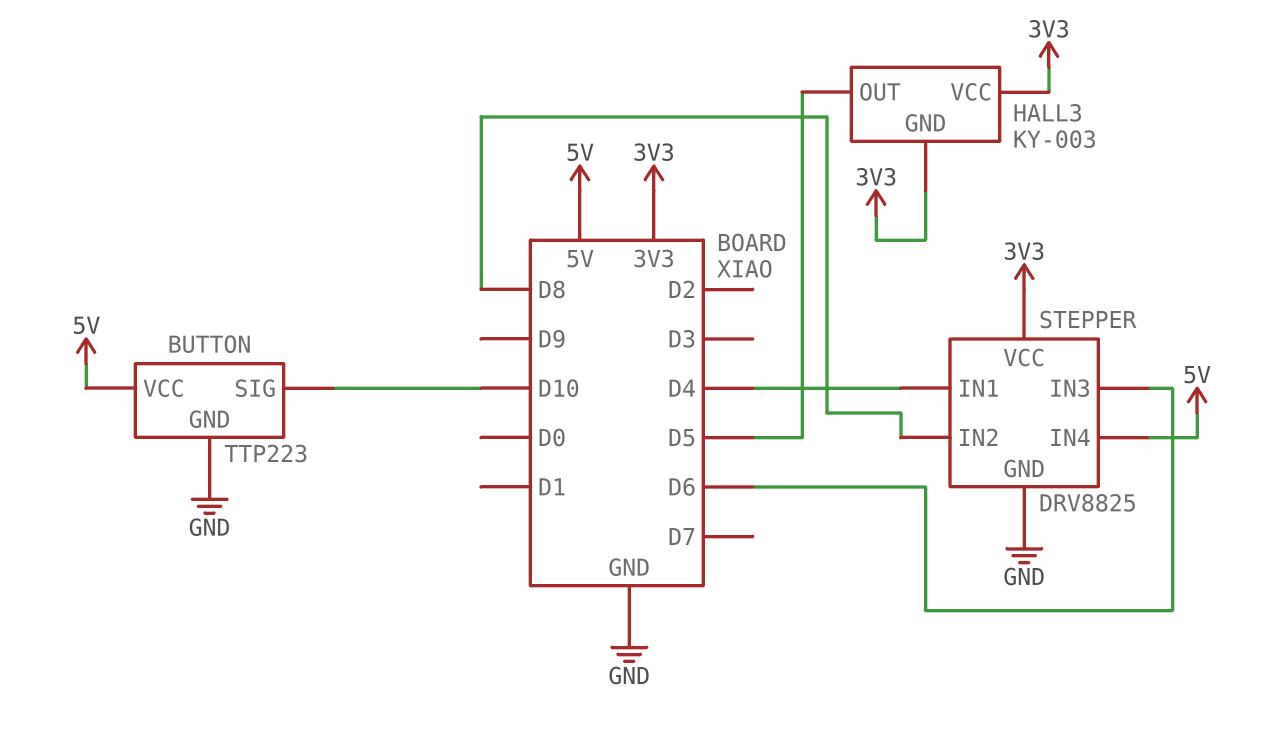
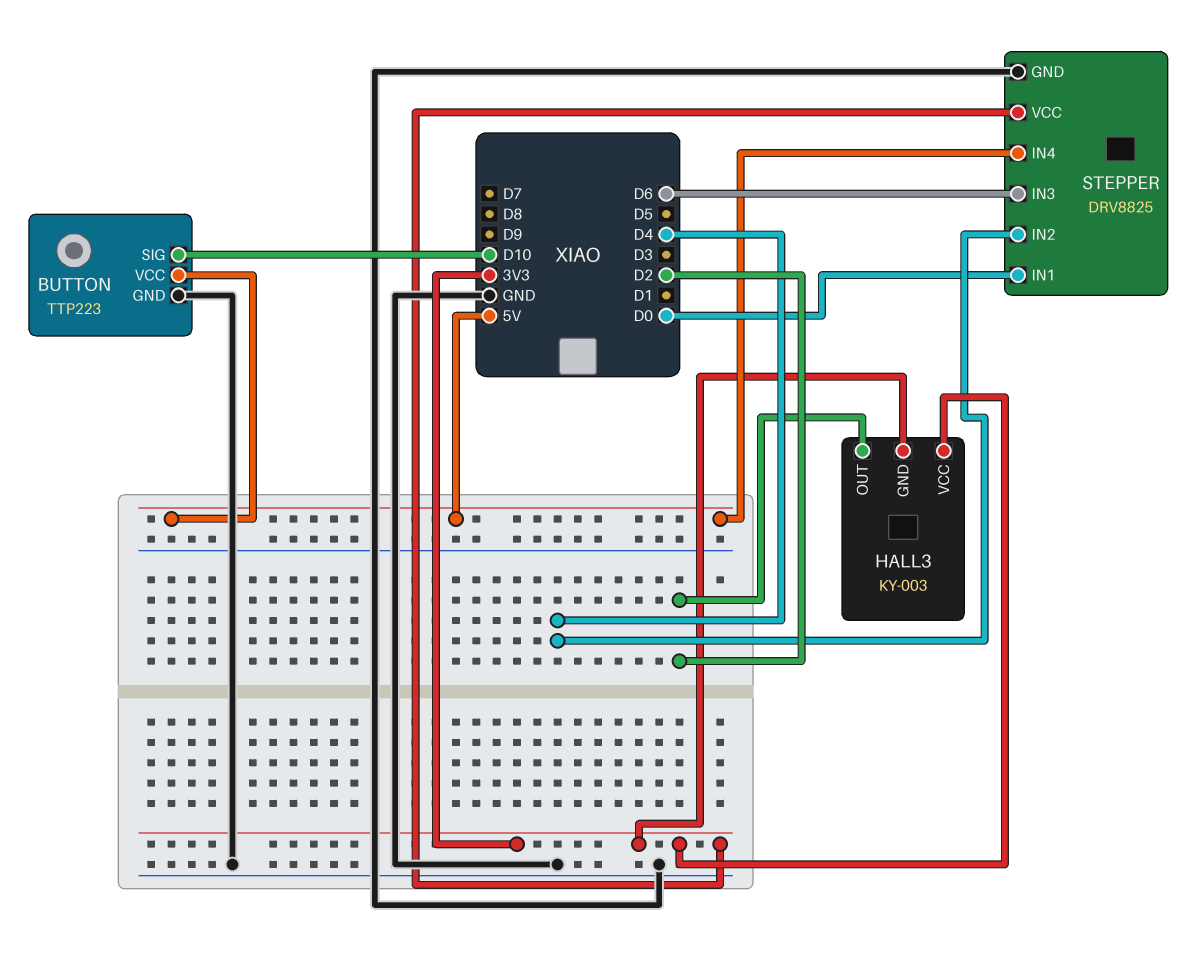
HALL3 pin OUT: D5 -> D2
STEPPER pin IN1: D4 -> D0
STEPPER pin IN2: D8 -> D4

